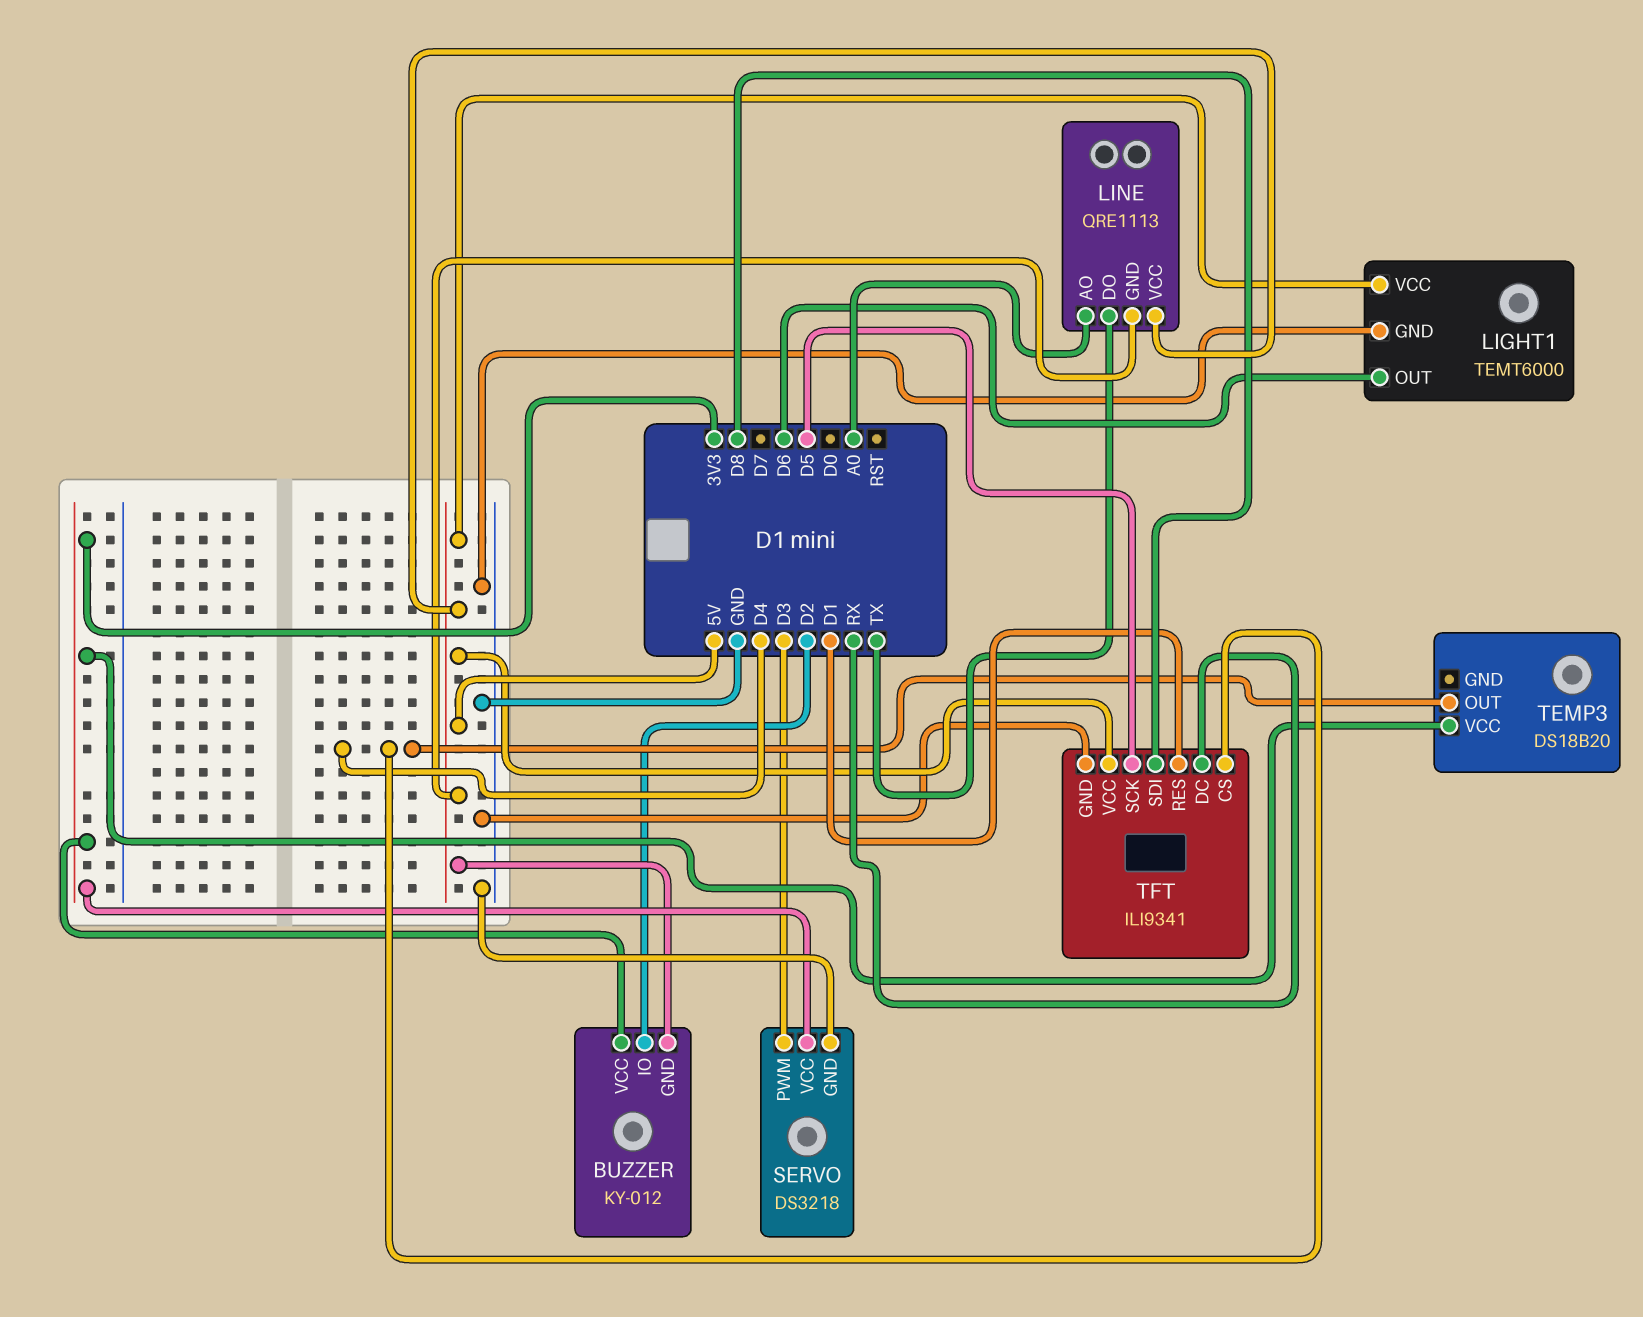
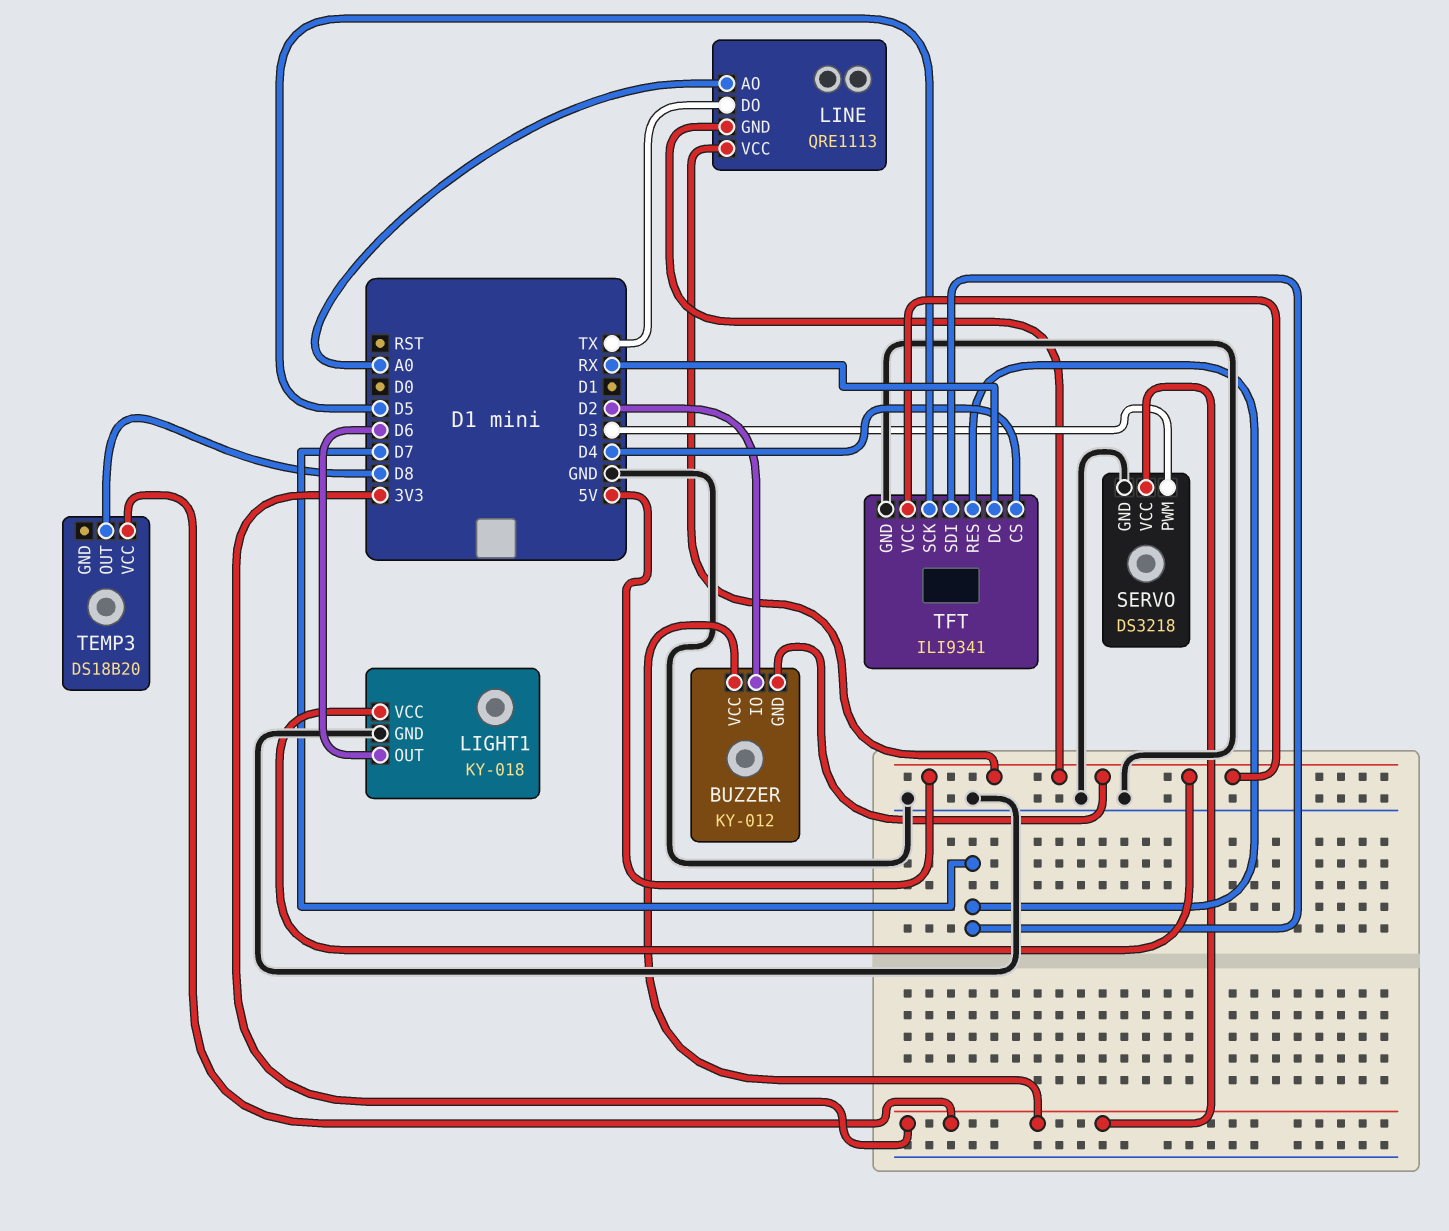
LIGHT1: TEMT6000 -> KY-018
TEMP3 pin OUT: D4 -> D8
TFT pin RES: D1 -> D7
TFT pin SDI: D8 -> D7

